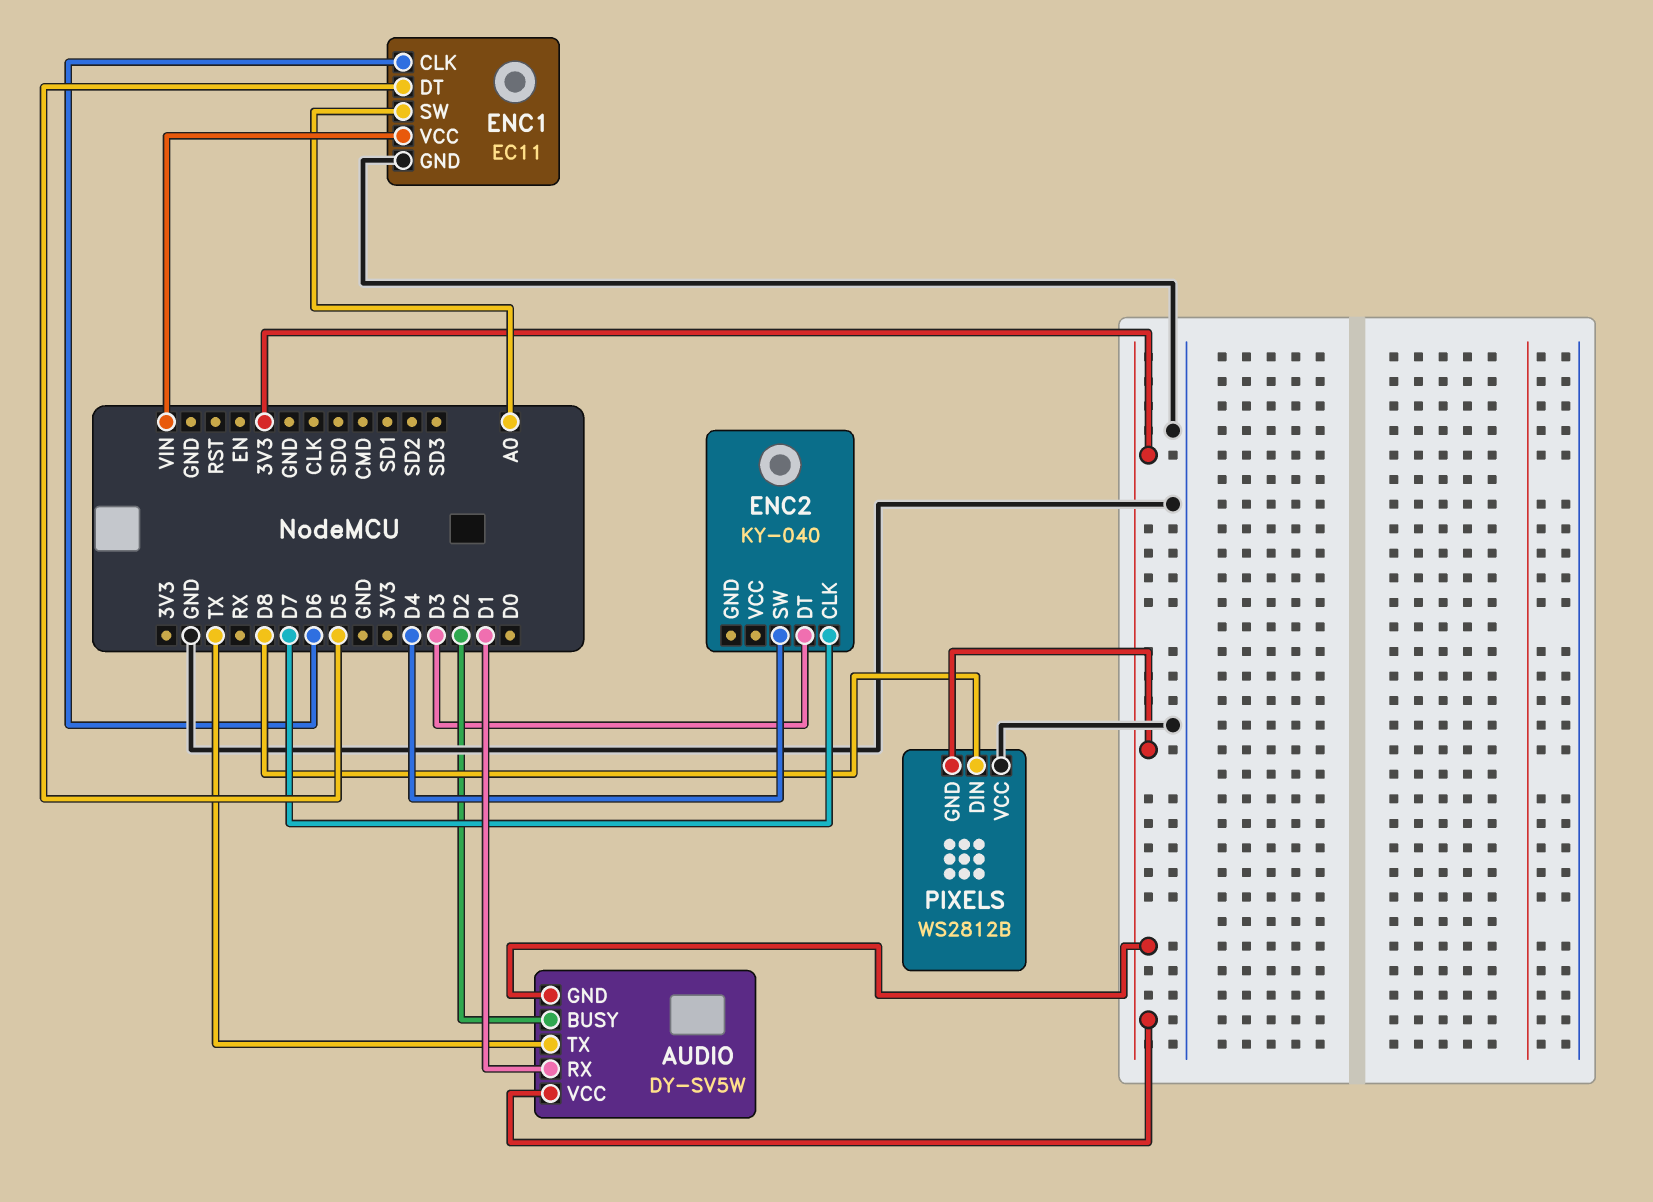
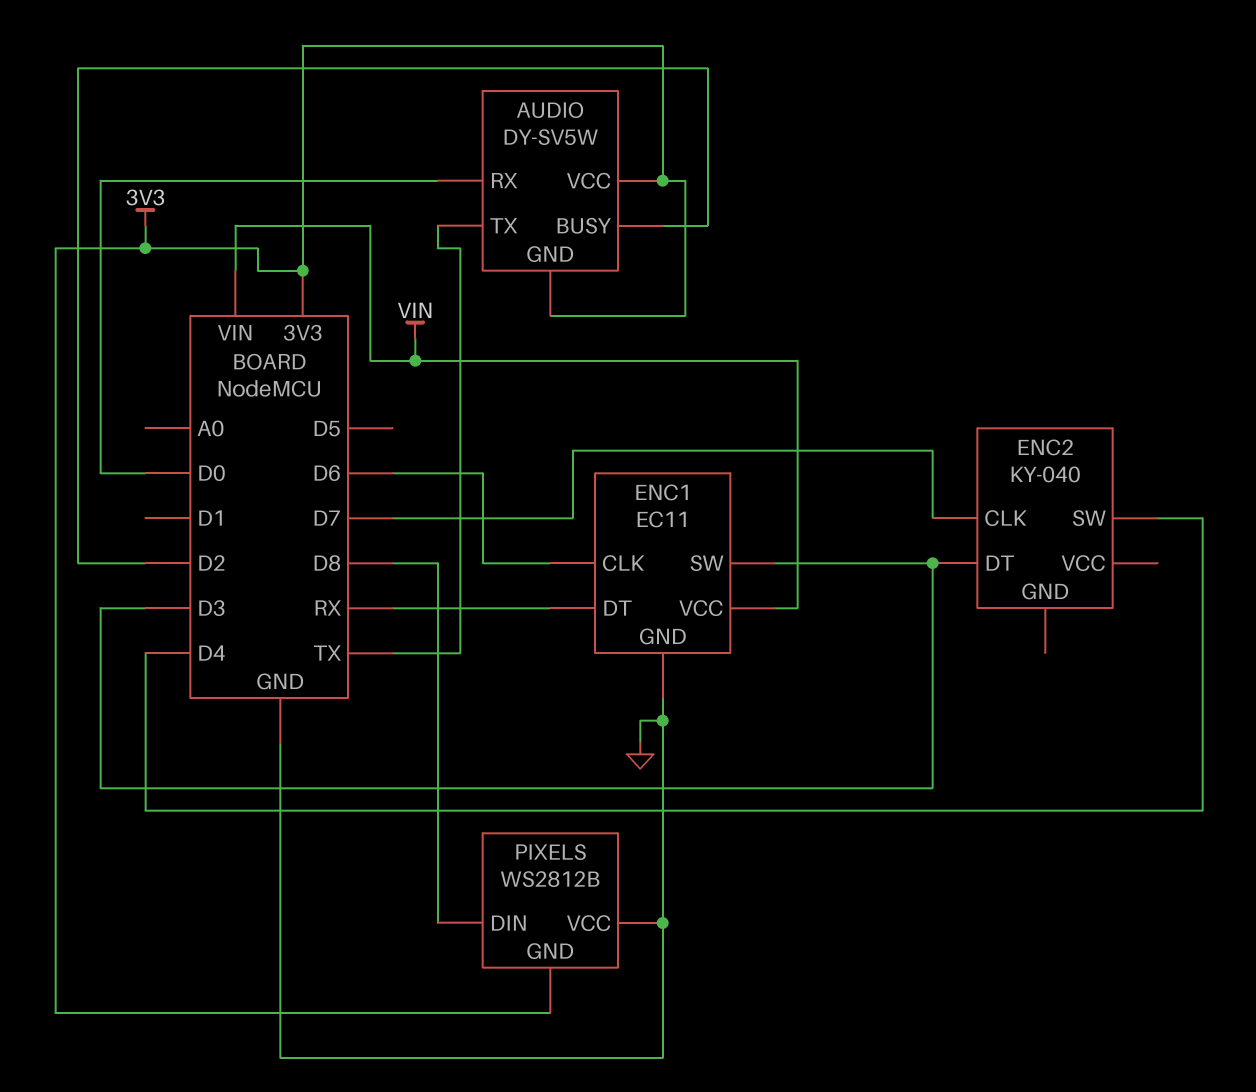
AUDIO pin RX: D1 -> D0
ENC1 pin DT: D5 -> RX
ENC1 pin SW: A0 -> D3

